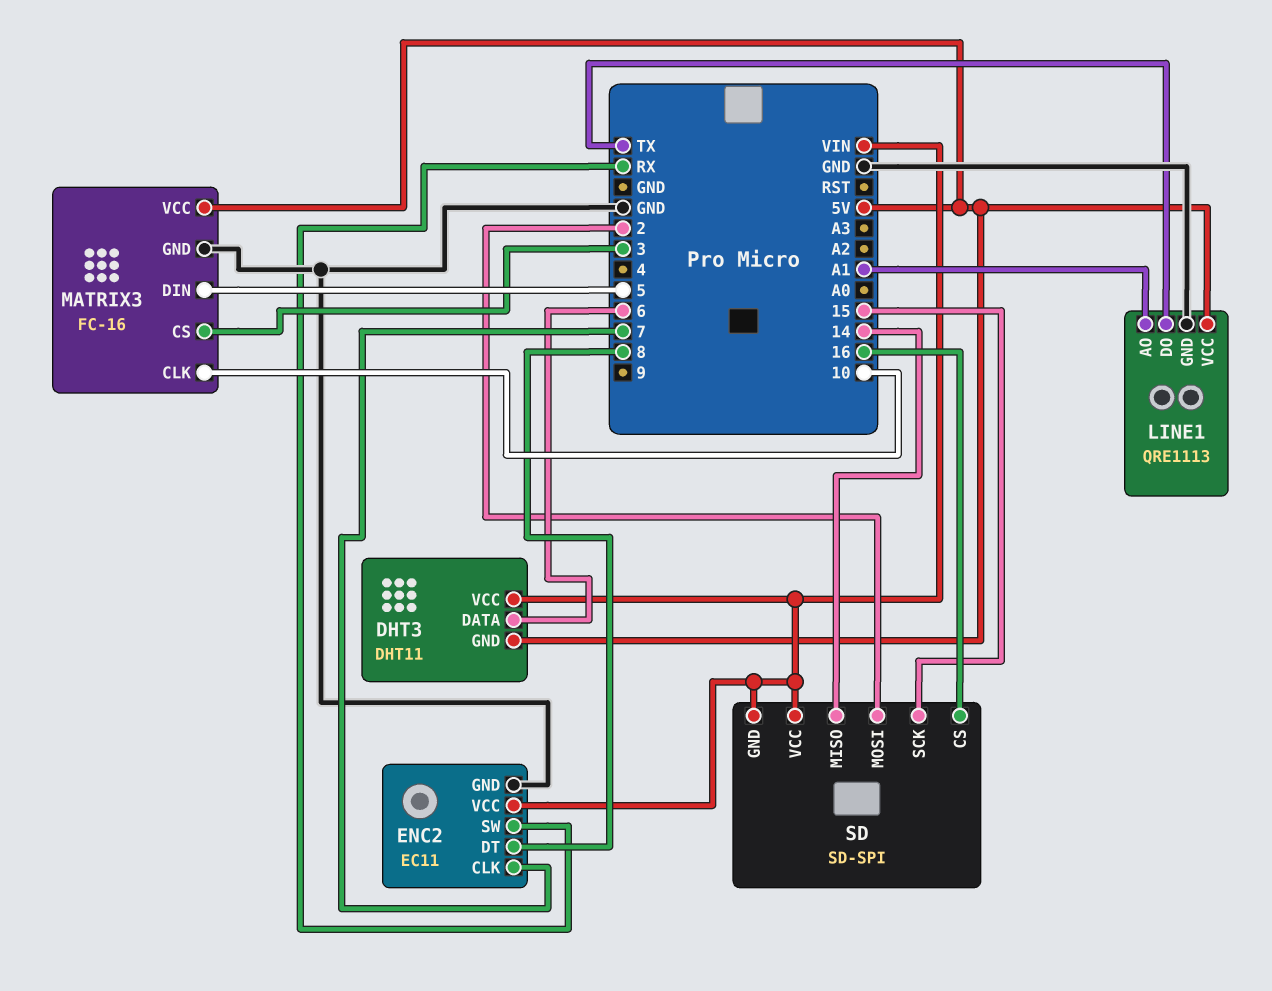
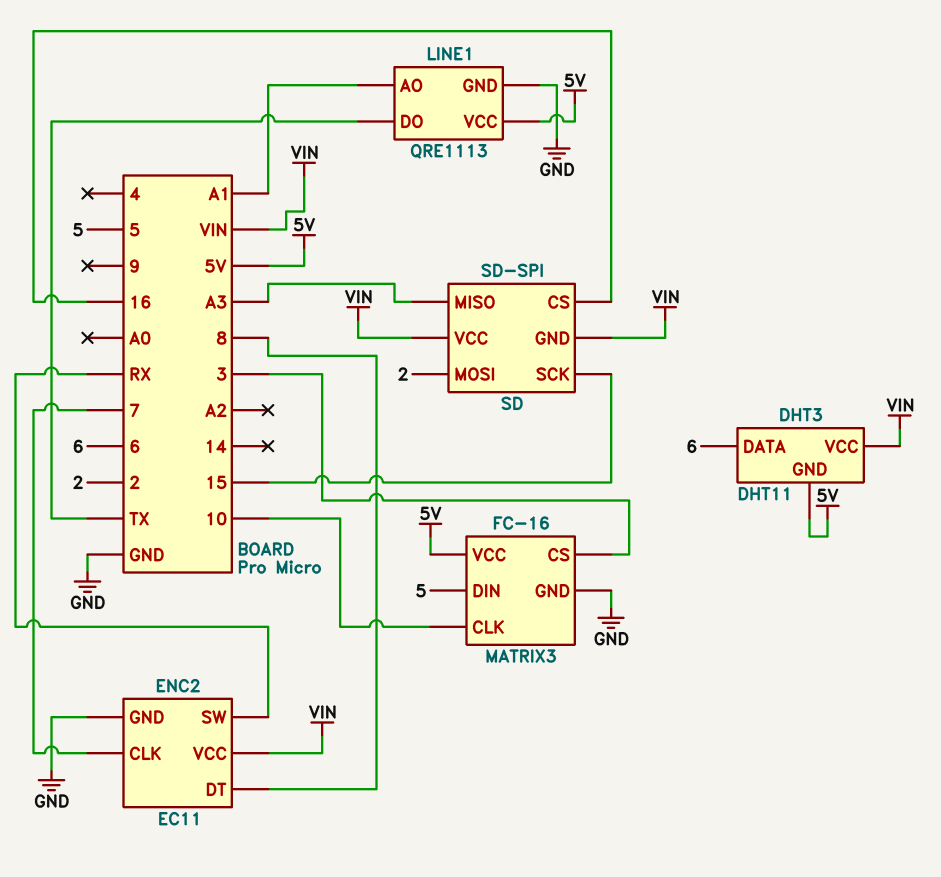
SD pin MISO: 14 -> A3

